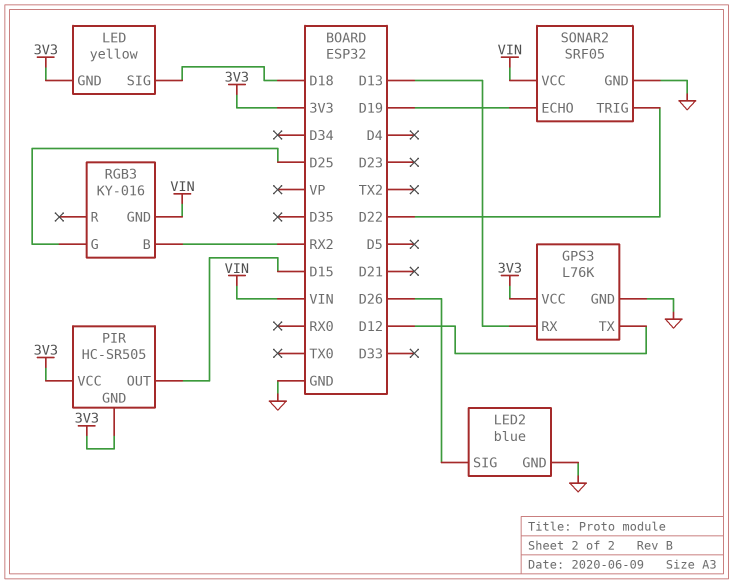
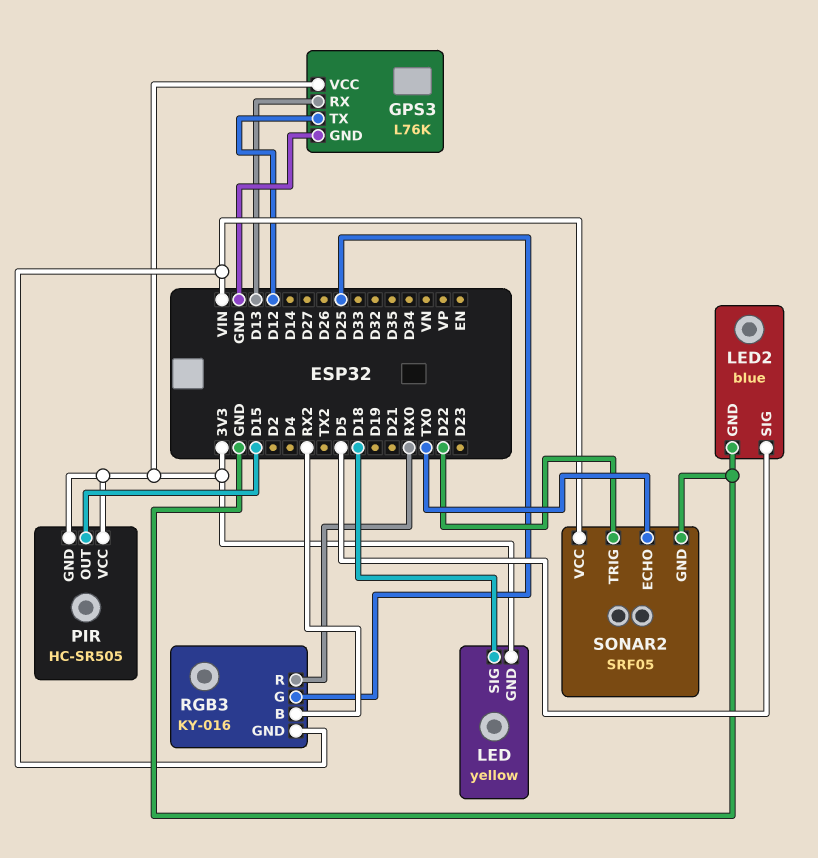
LED2 pin SIG: D26 -> D5
RGB3 pin R: none -> RX0
SONAR2 pin ECHO: D19 -> TX0

